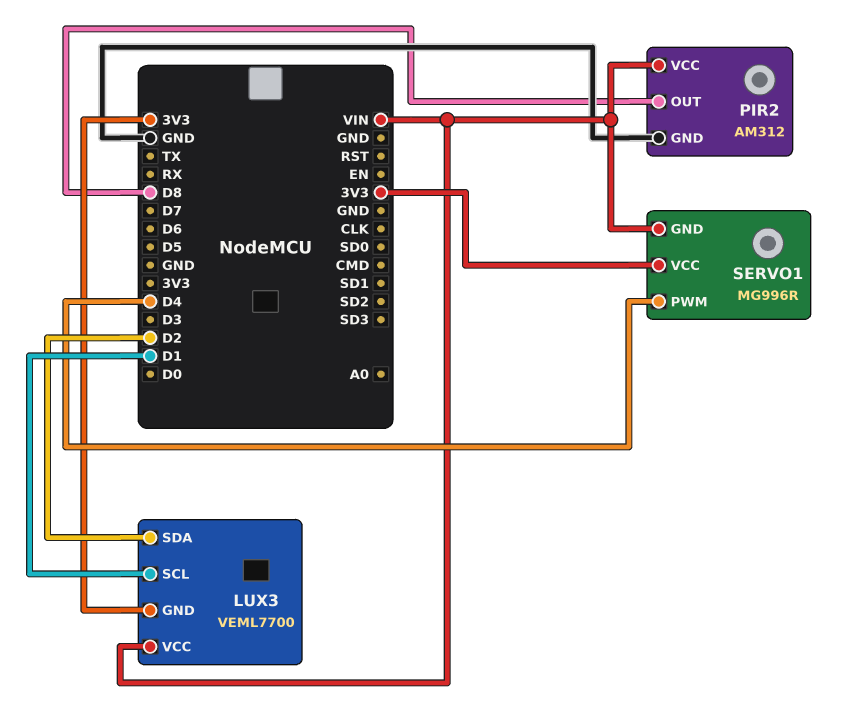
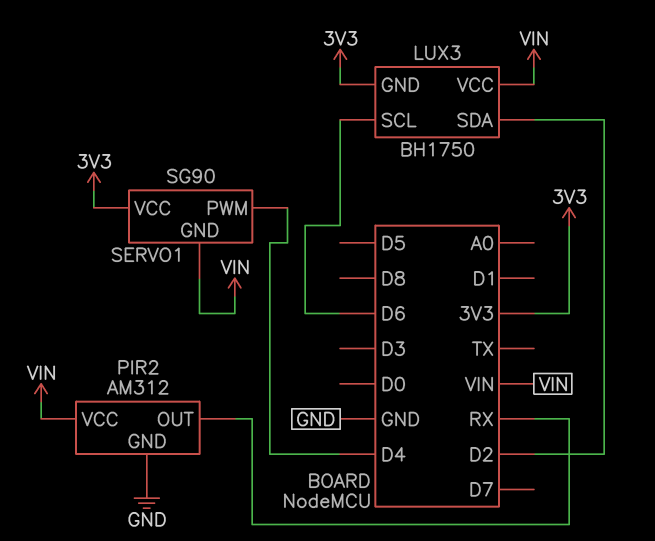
LUX3: VEML7700 -> BH1750
LUX3 pin SCL: D1 -> D6
PIR2 pin OUT: D8 -> RX
SERVO1: MG996R -> SG90

